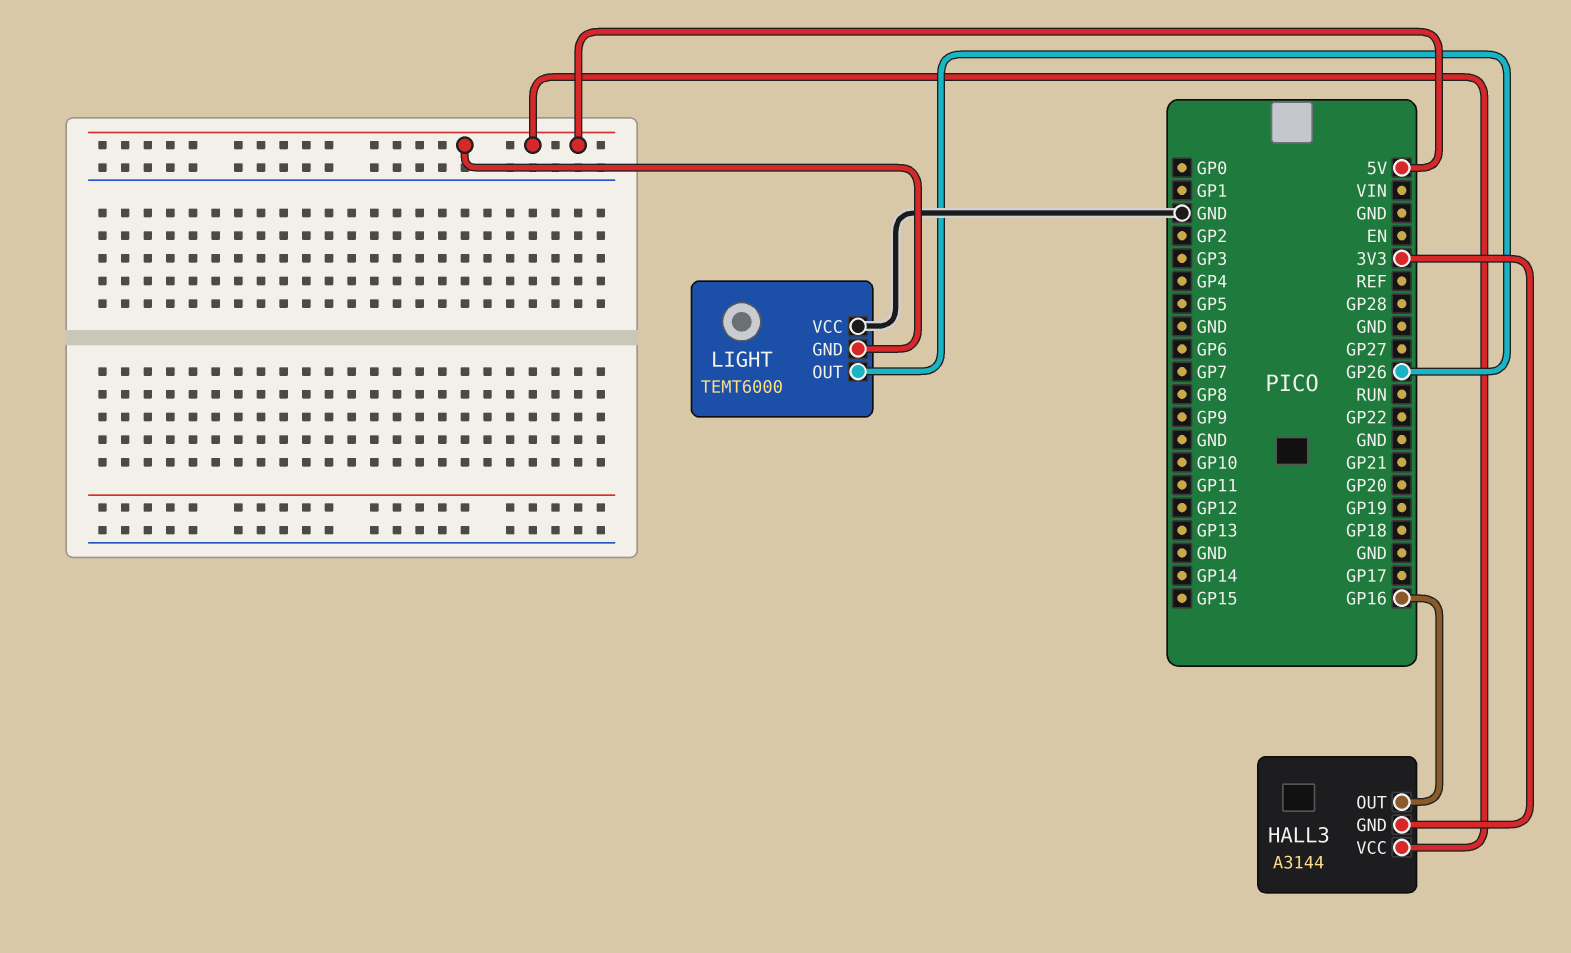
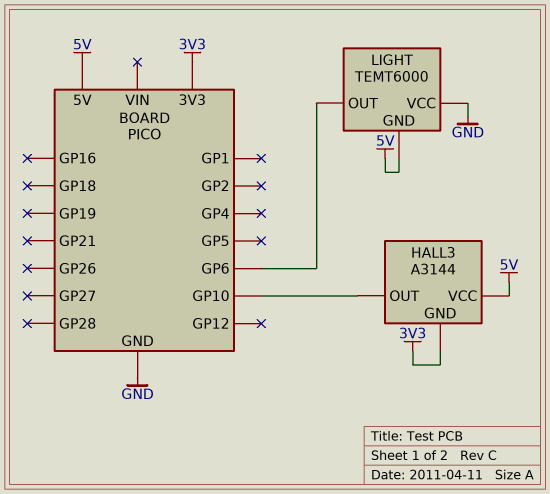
HALL3 pin OUT: GP16 -> GP10
LIGHT pin OUT: GP26 -> GP6

